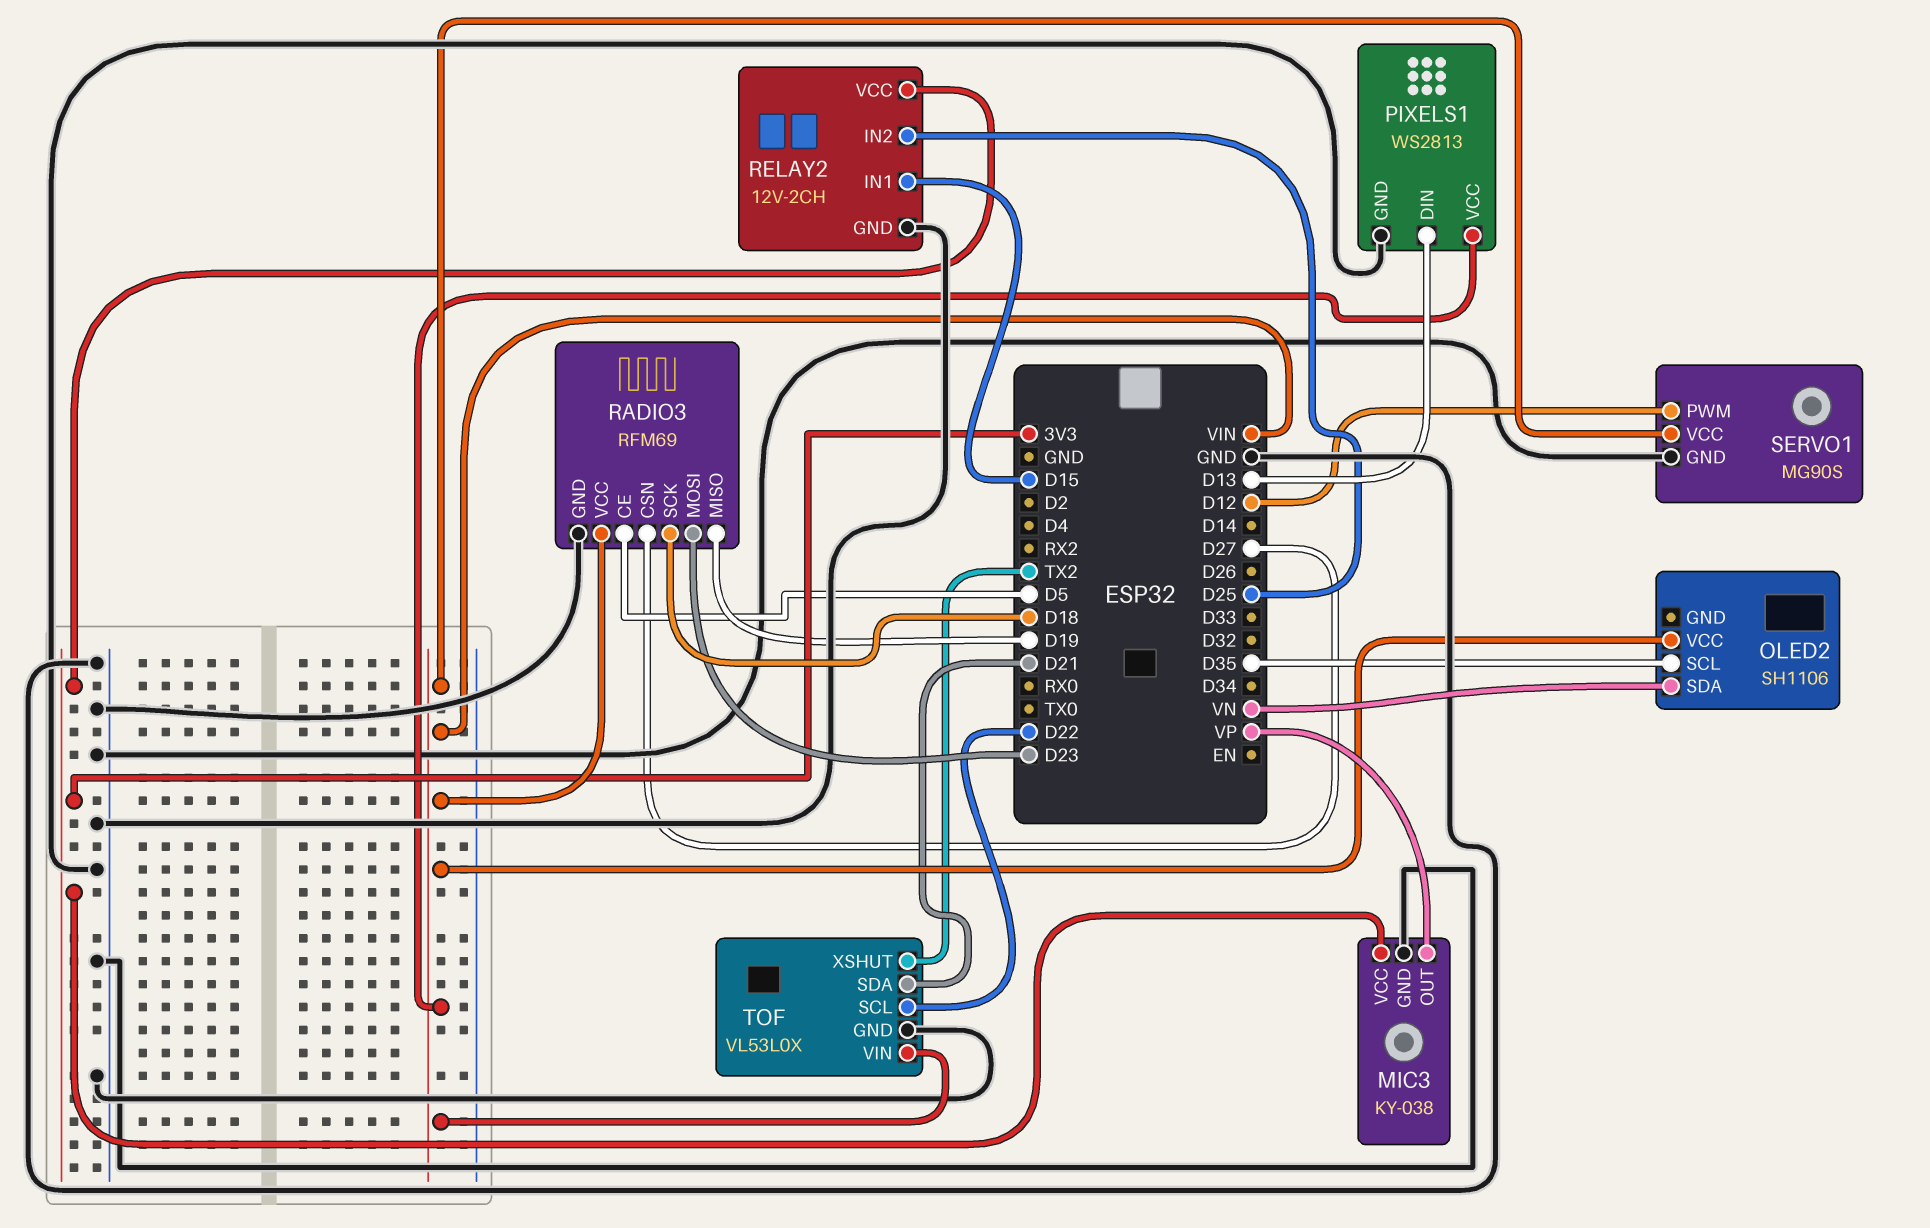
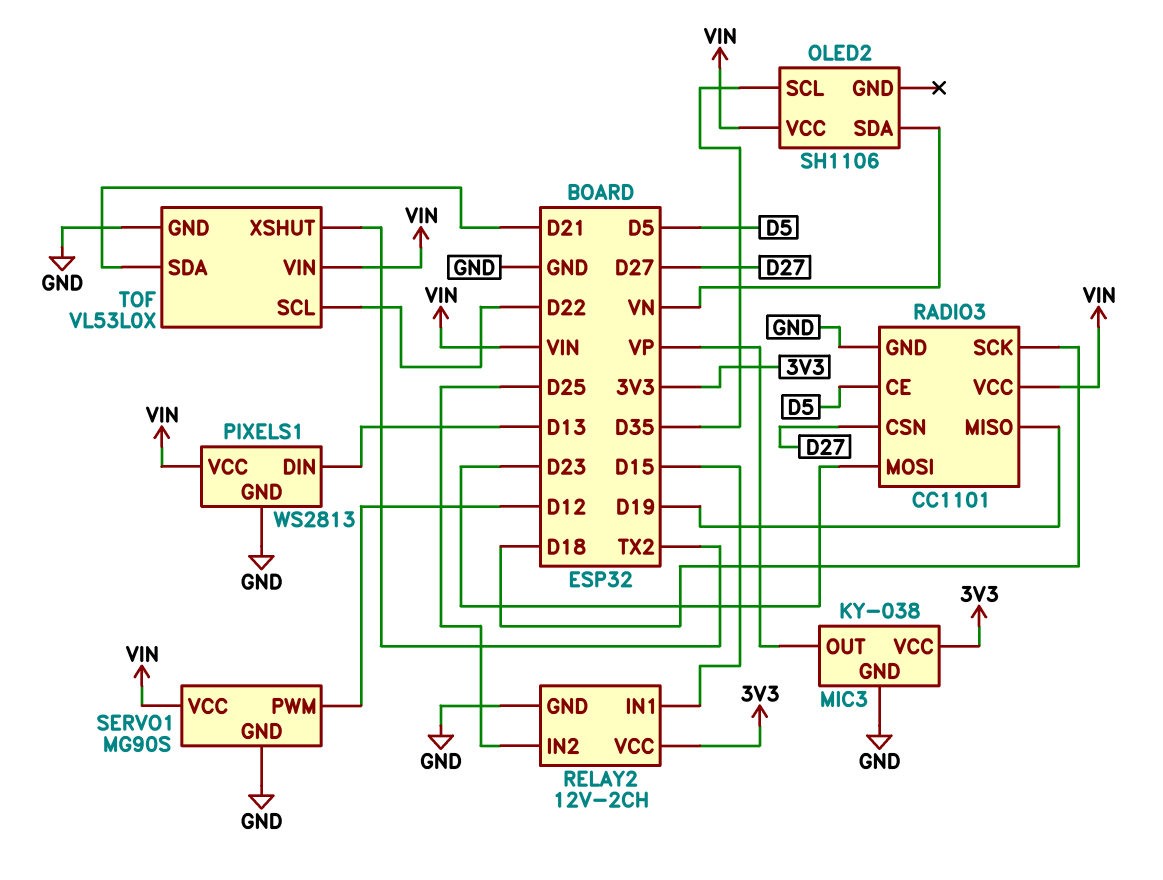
RADIO3: RFM69 -> CC1101

